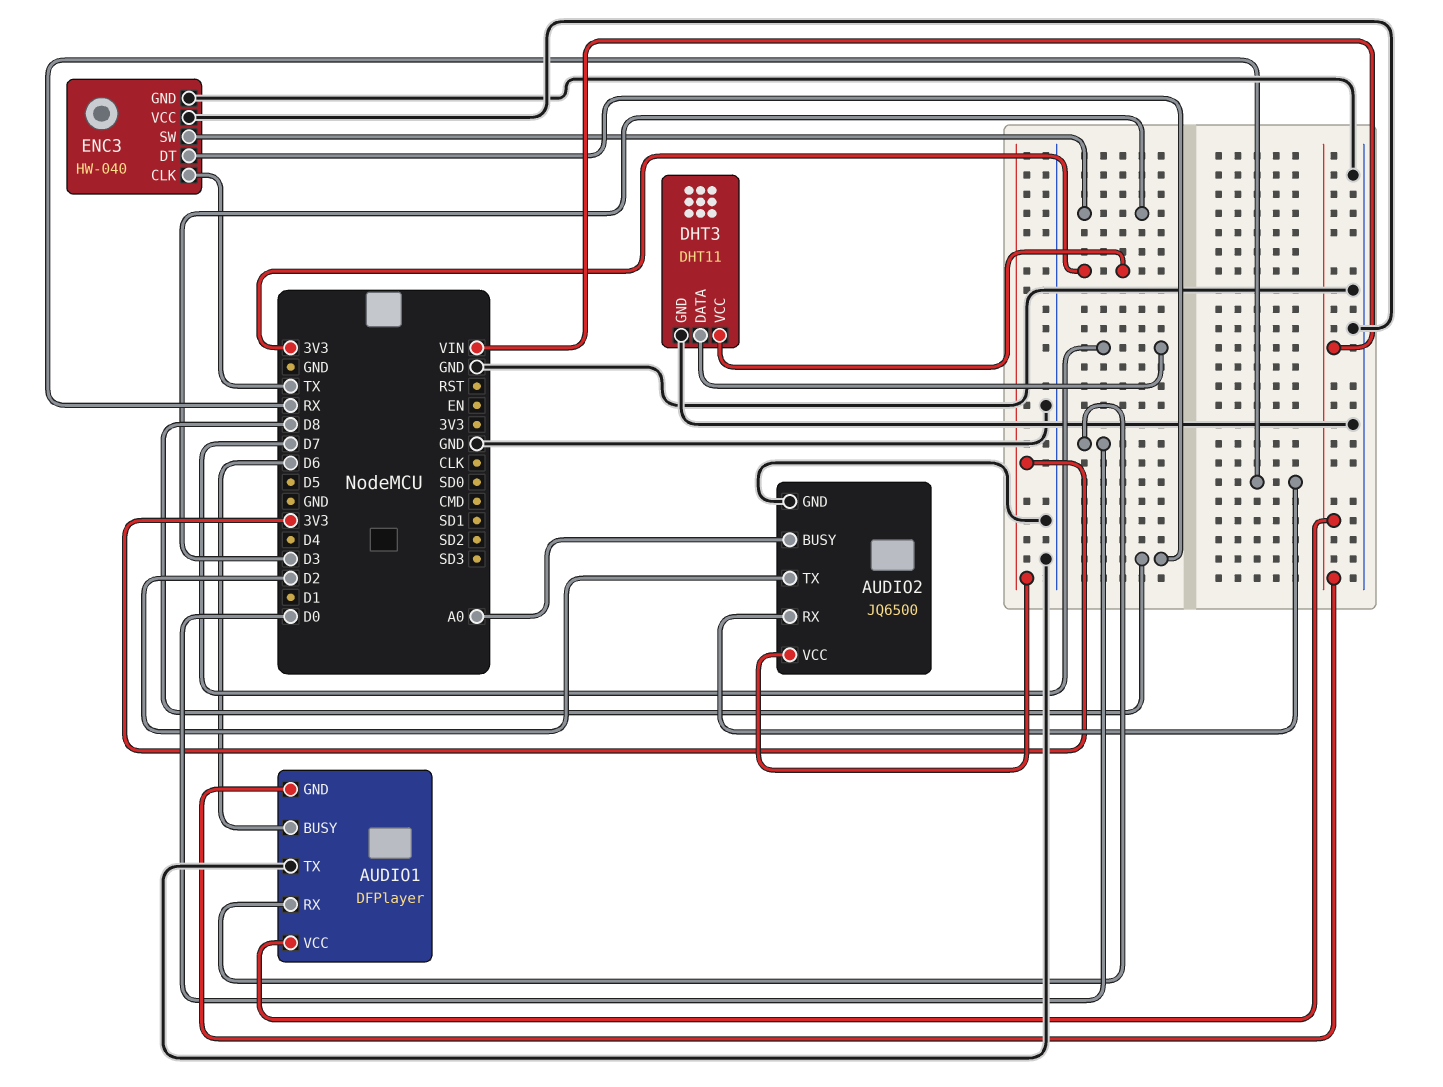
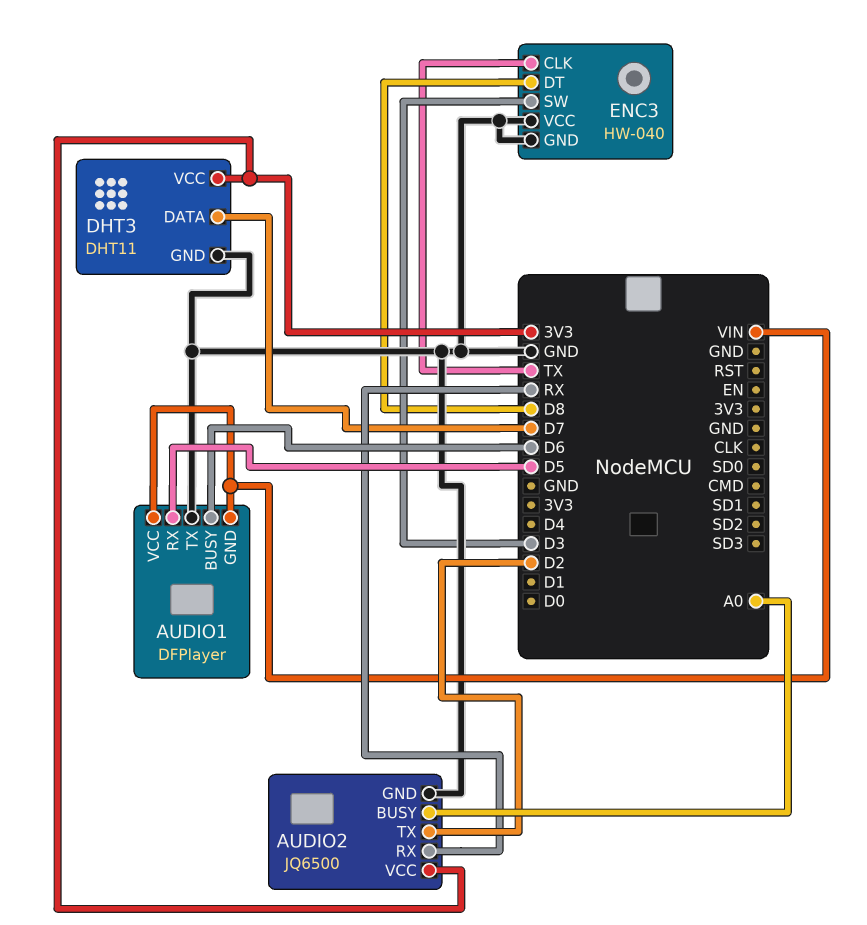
AUDIO1 pin RX: D0 -> D5

